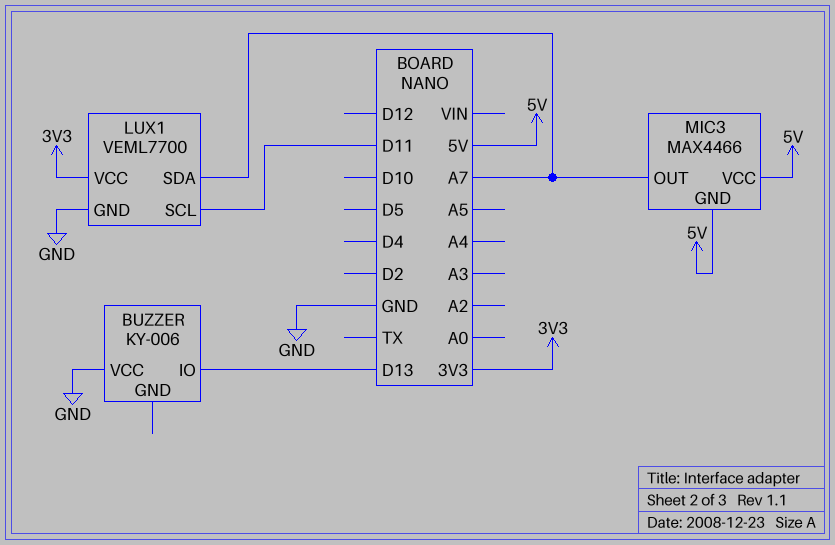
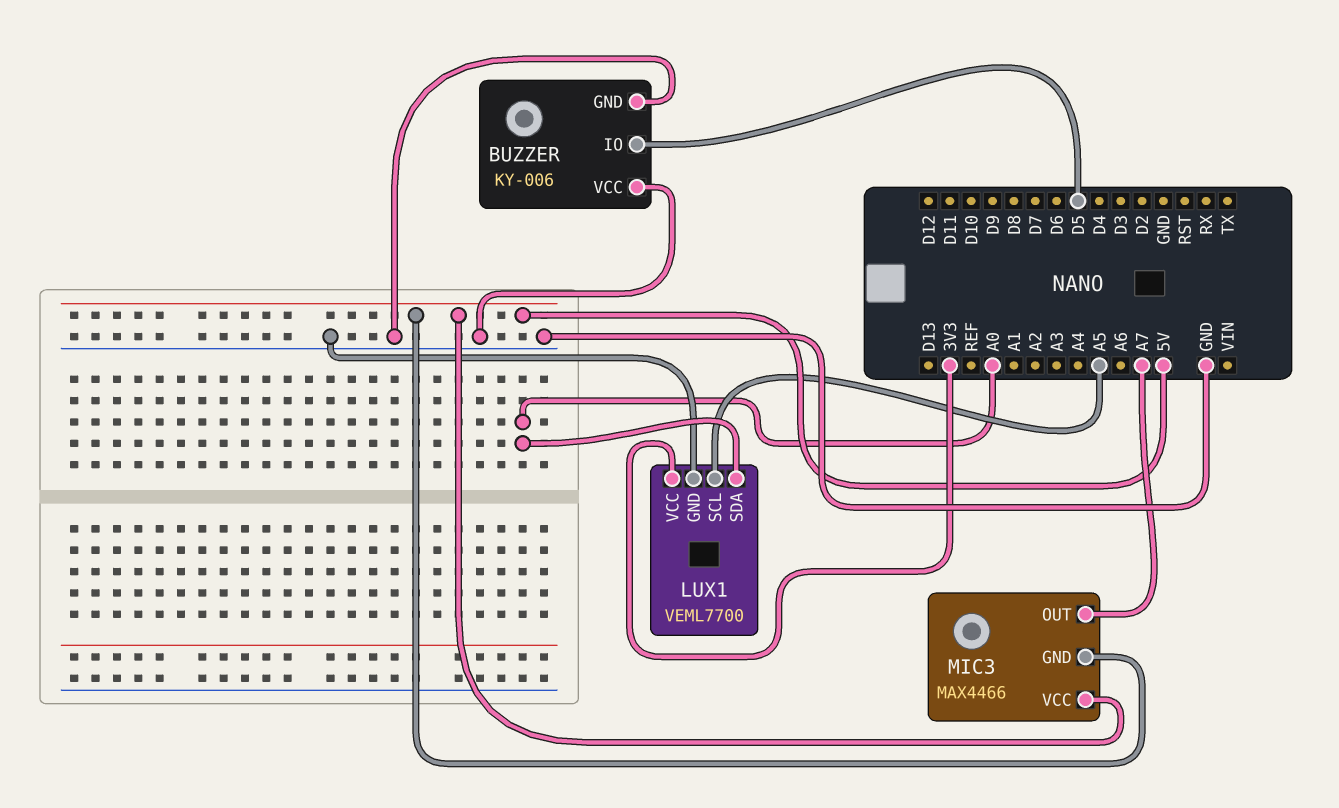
BUZZER pin GND: none -> GND
BUZZER pin IO: D13 -> D5
LUX1 pin SCL: D11 -> A5
LUX1 pin SDA: A7 -> A0

